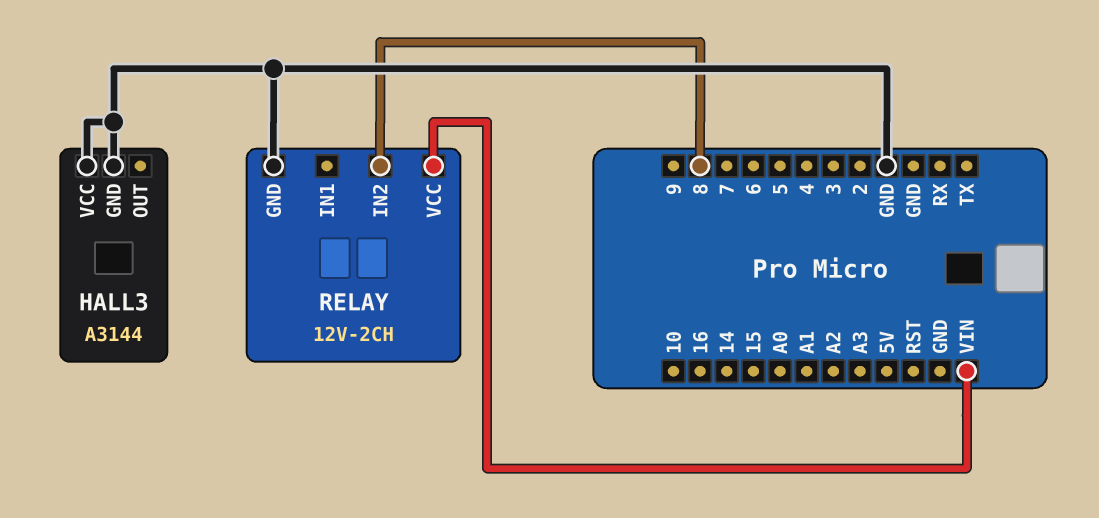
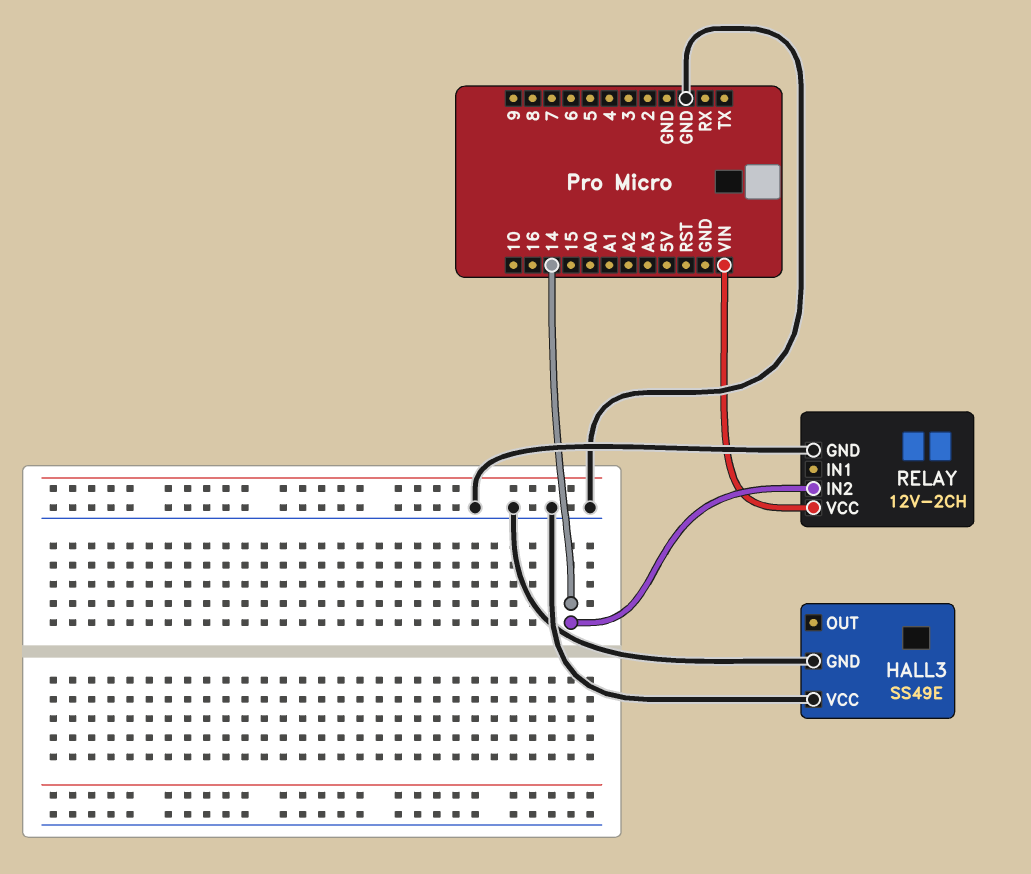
HALL3: A3144 -> SS49E
RELAY pin IN2: 8 -> 14

